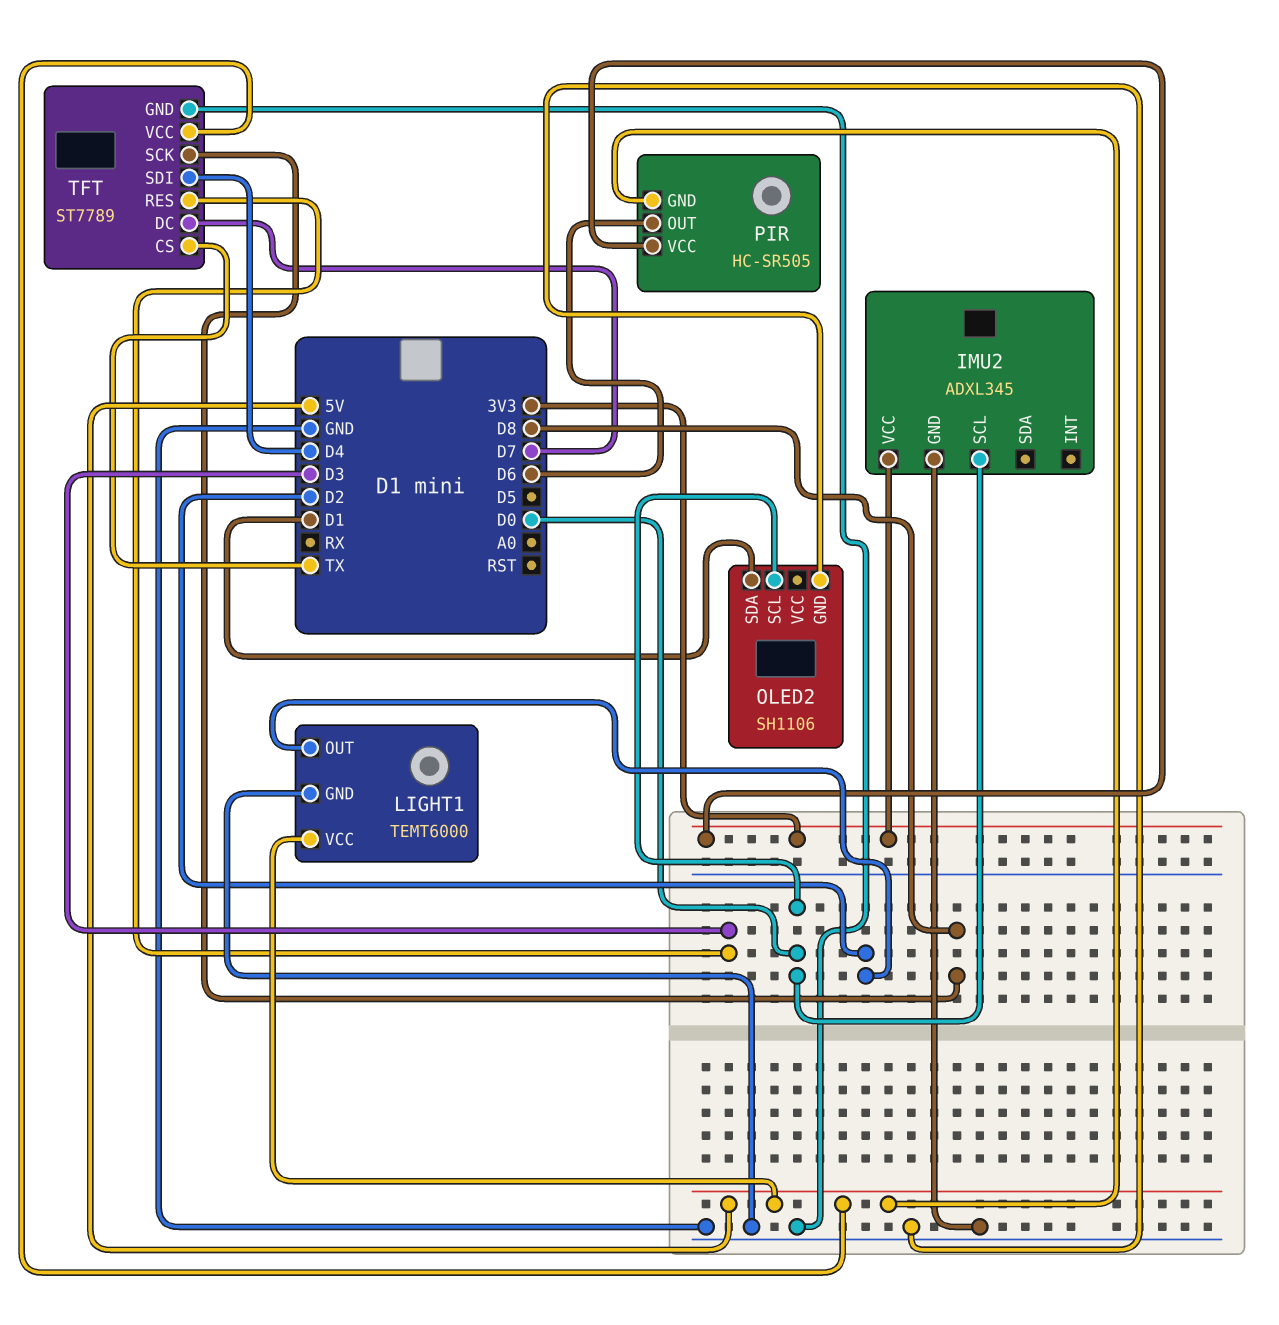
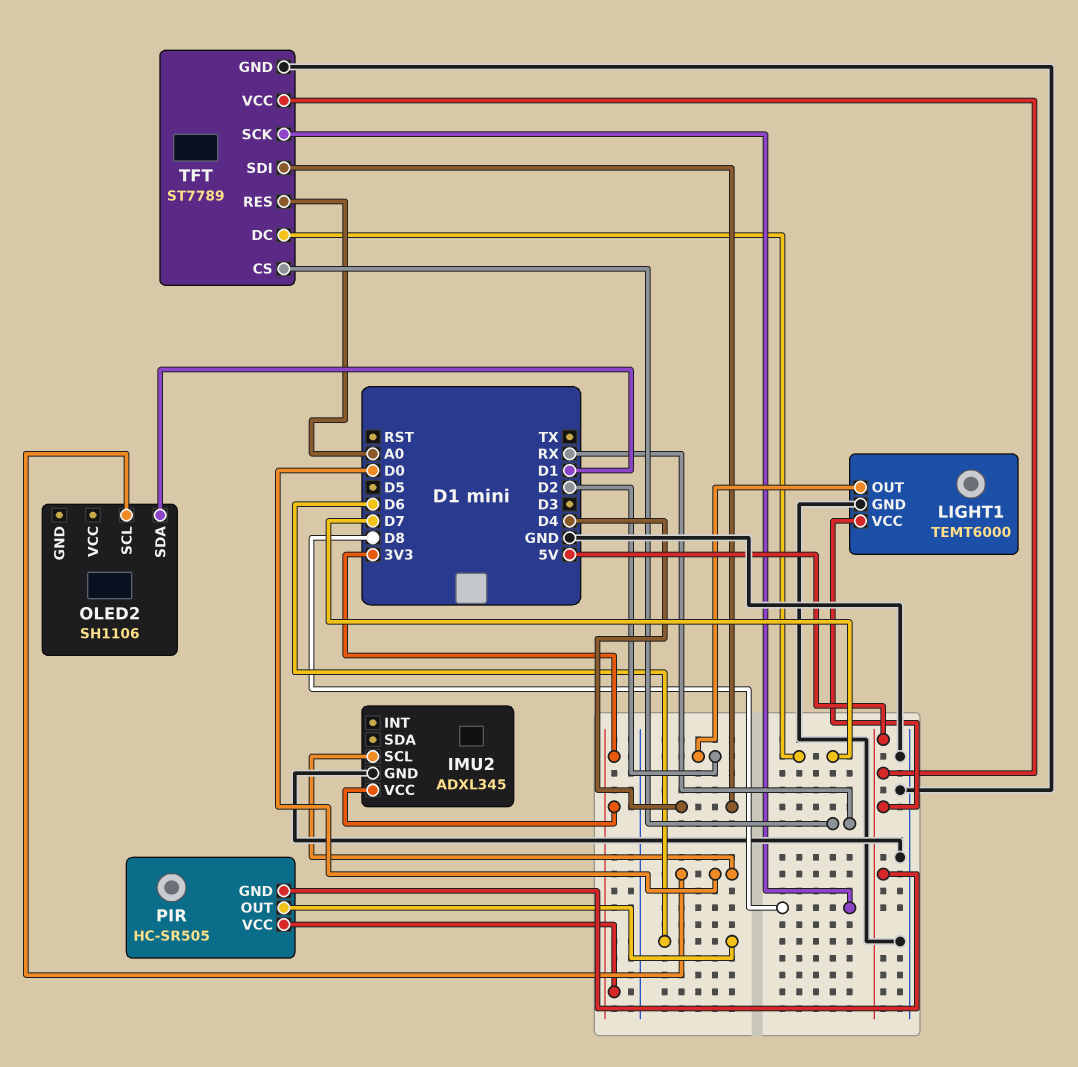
OLED2 pin GND: GND -> none
TFT pin CS: TX -> RX
TFT pin RES: D3 -> A0

